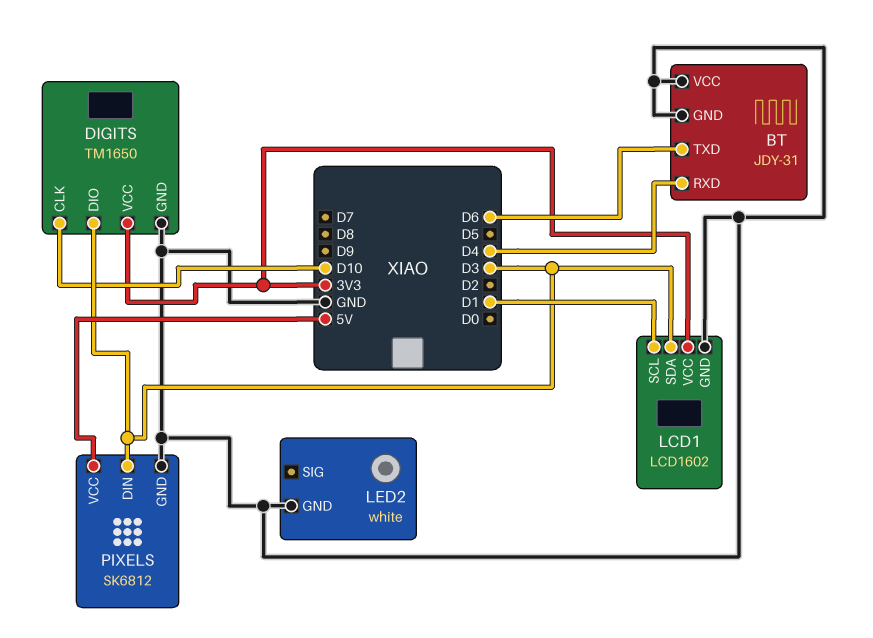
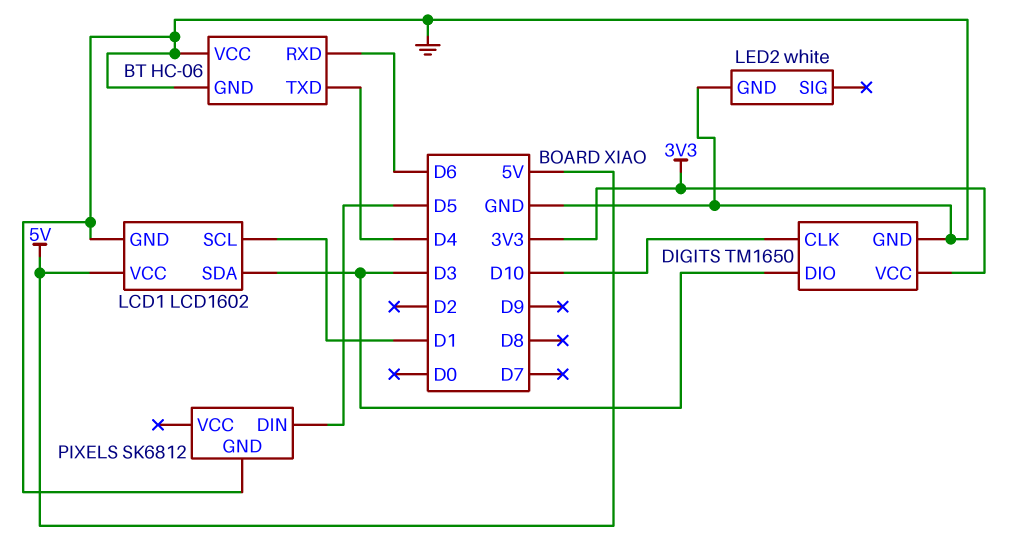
BT: JDY-31 -> HC-06
BT pin RXD: D4 -> D6
BT pin TXD: D6 -> D4
LCD1 pin VCC: 3V3 -> 5V
PIXELS pin DIN: D3 -> D5
PIXELS pin VCC: 5V -> none

